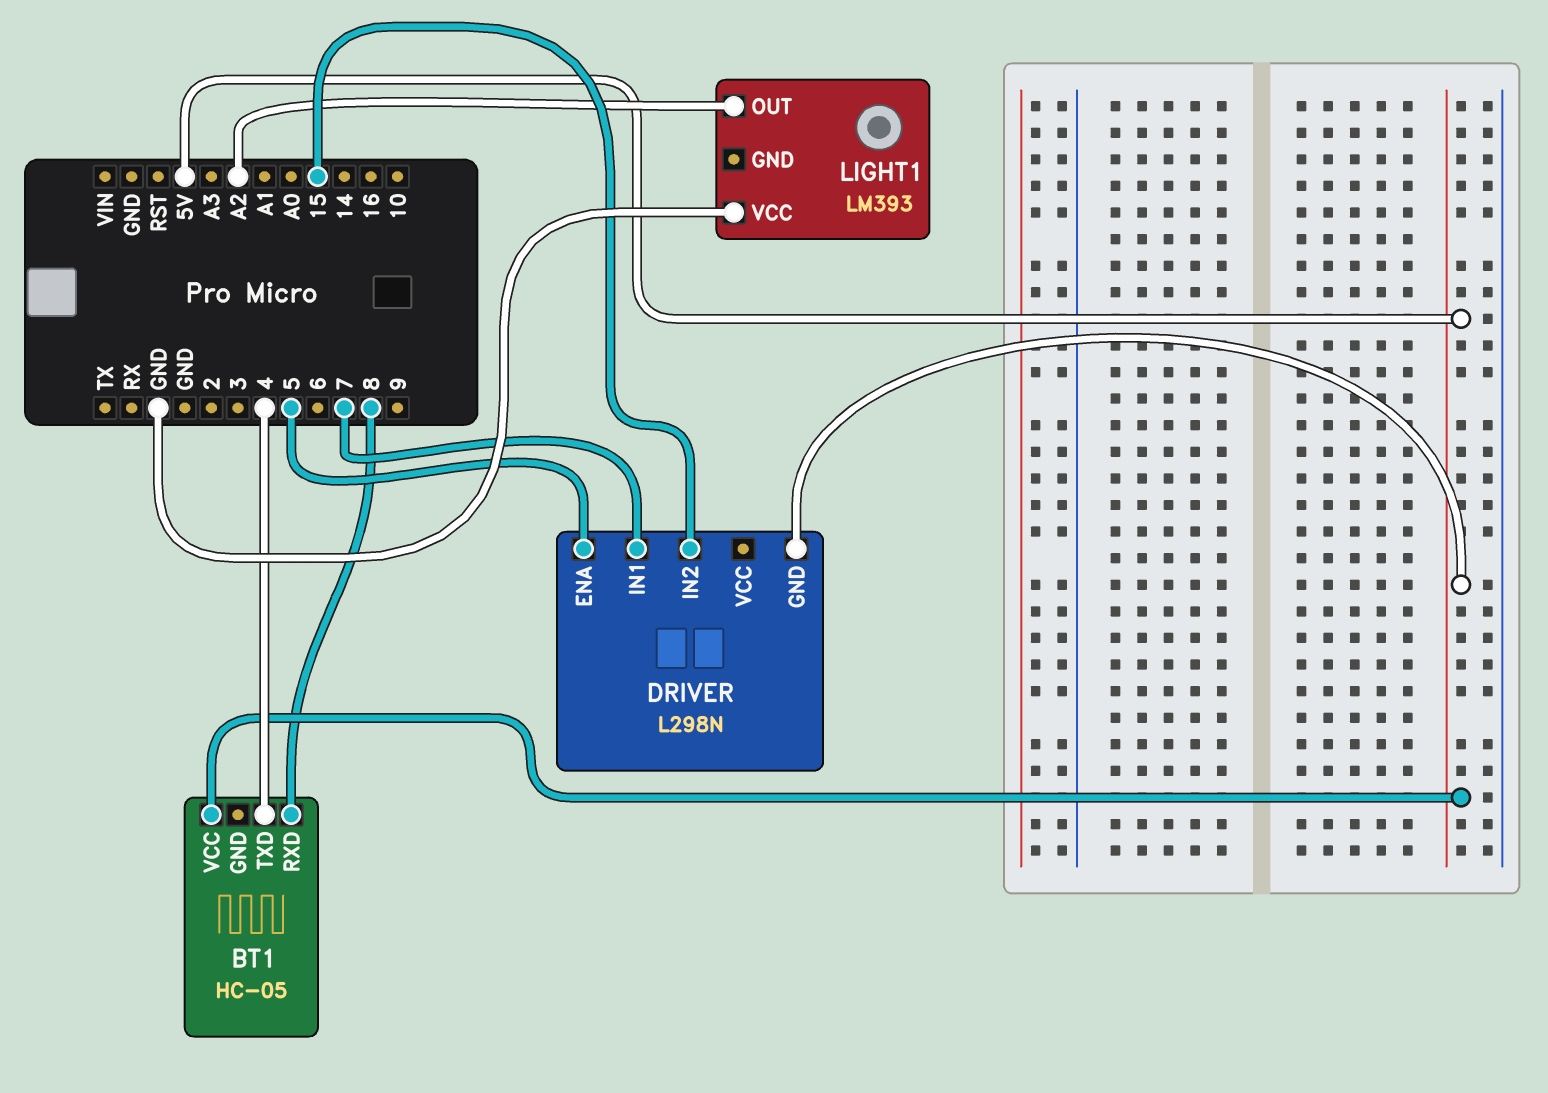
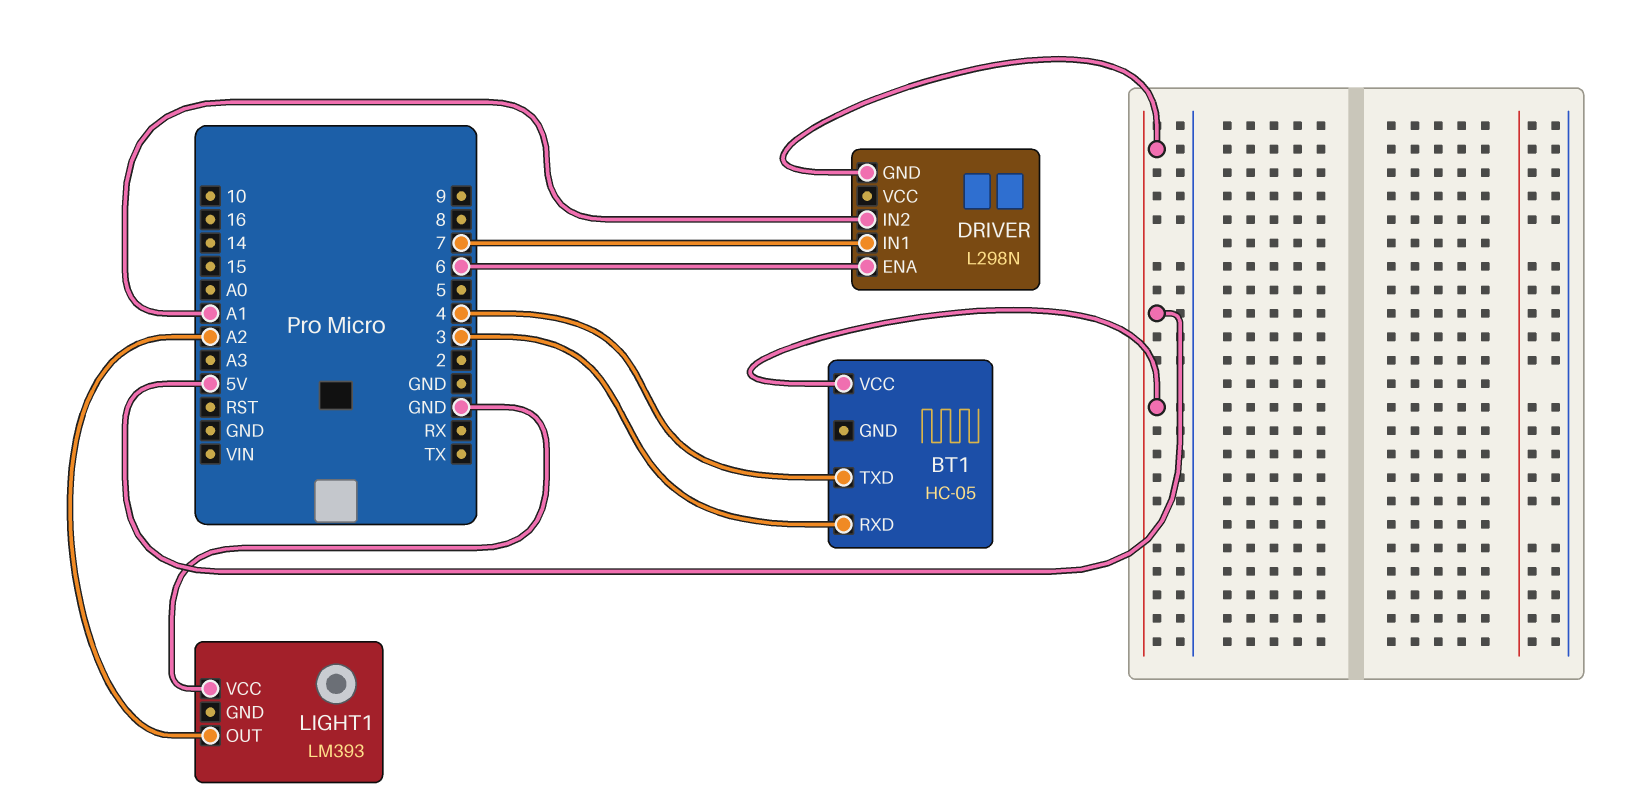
BT1 pin RXD: 8 -> 3
DRIVER pin ENA: 5 -> 6
DRIVER pin IN2: 15 -> A1

